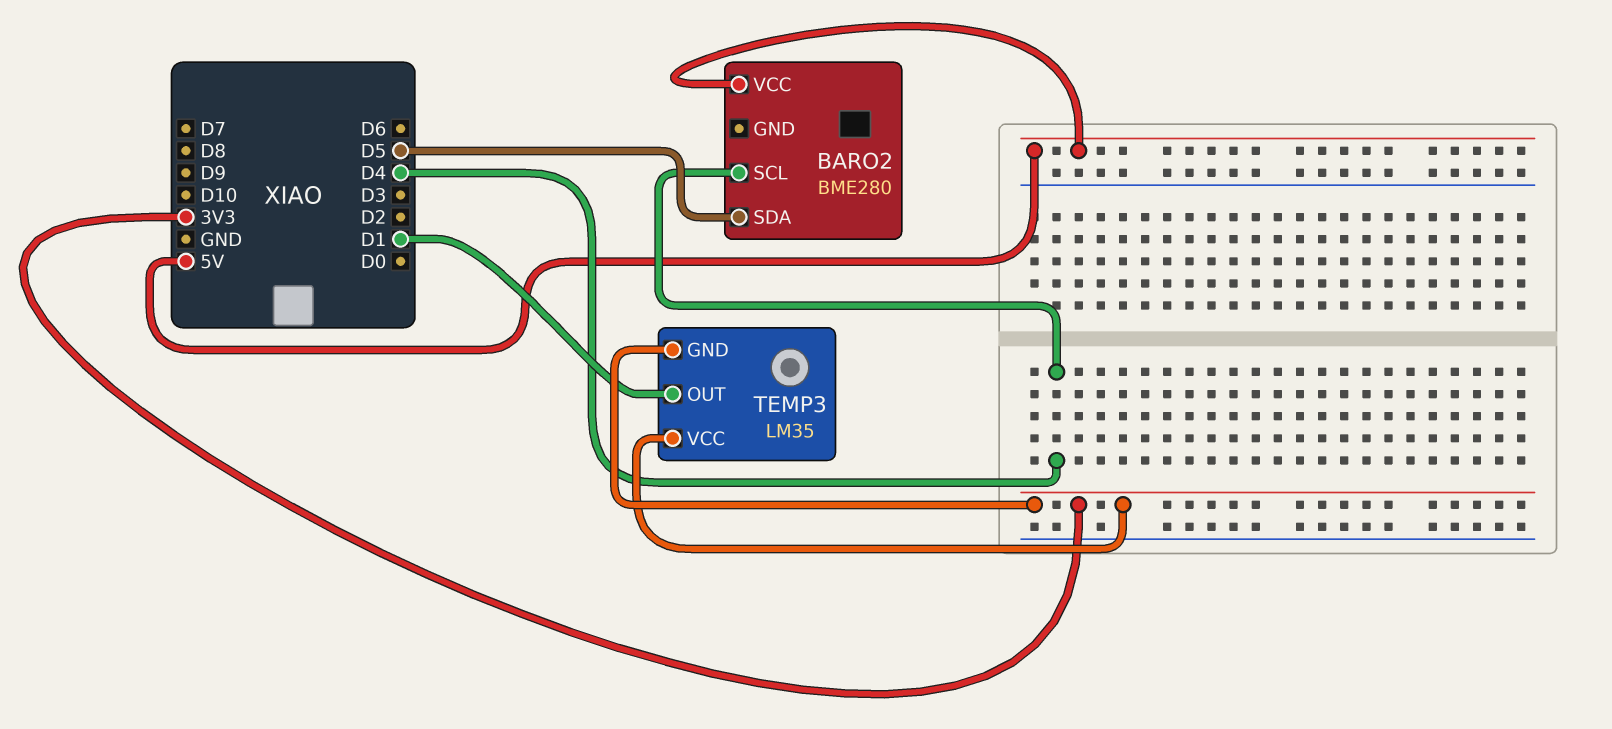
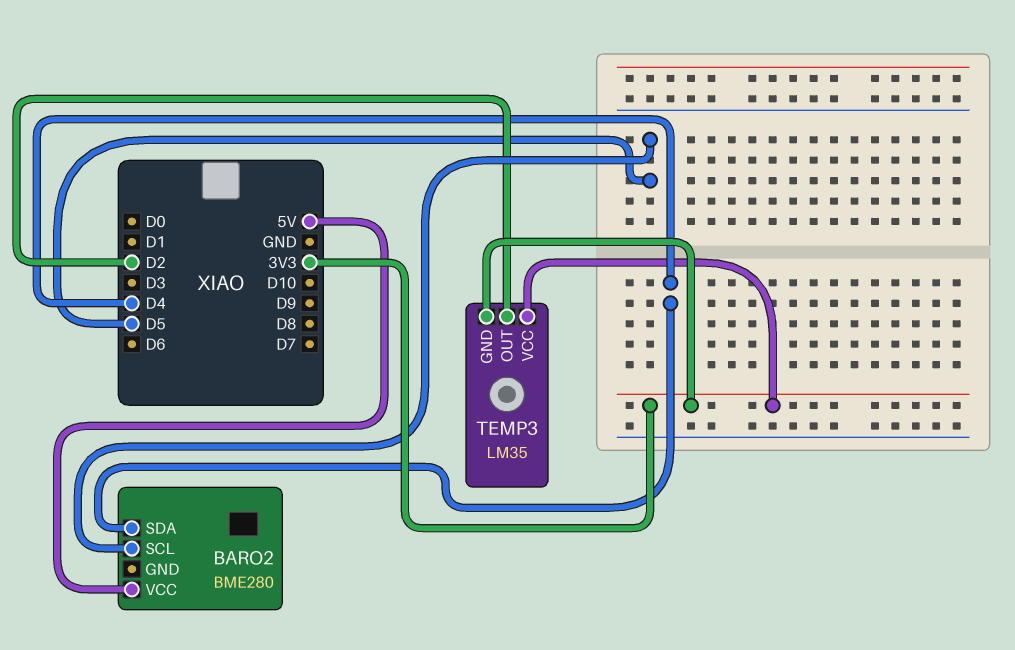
BARO2 pin SCL: D4 -> D5
BARO2 pin SDA: D5 -> D4
TEMP3 pin OUT: D1 -> D2

